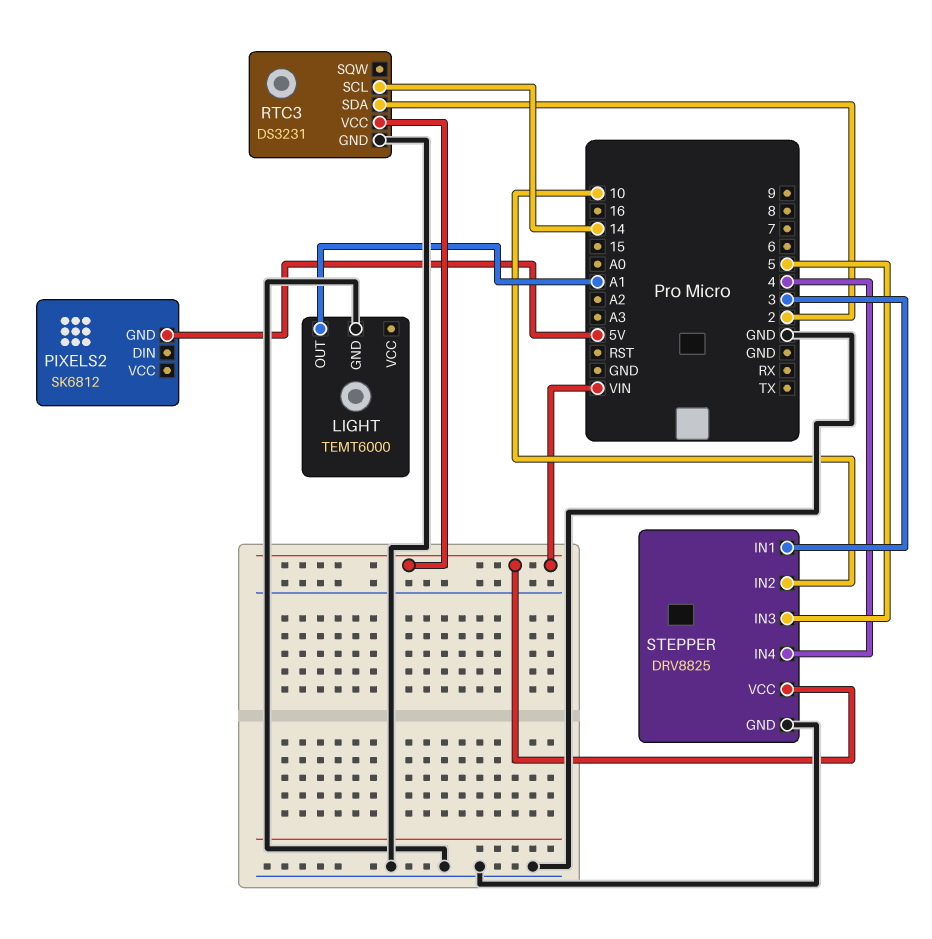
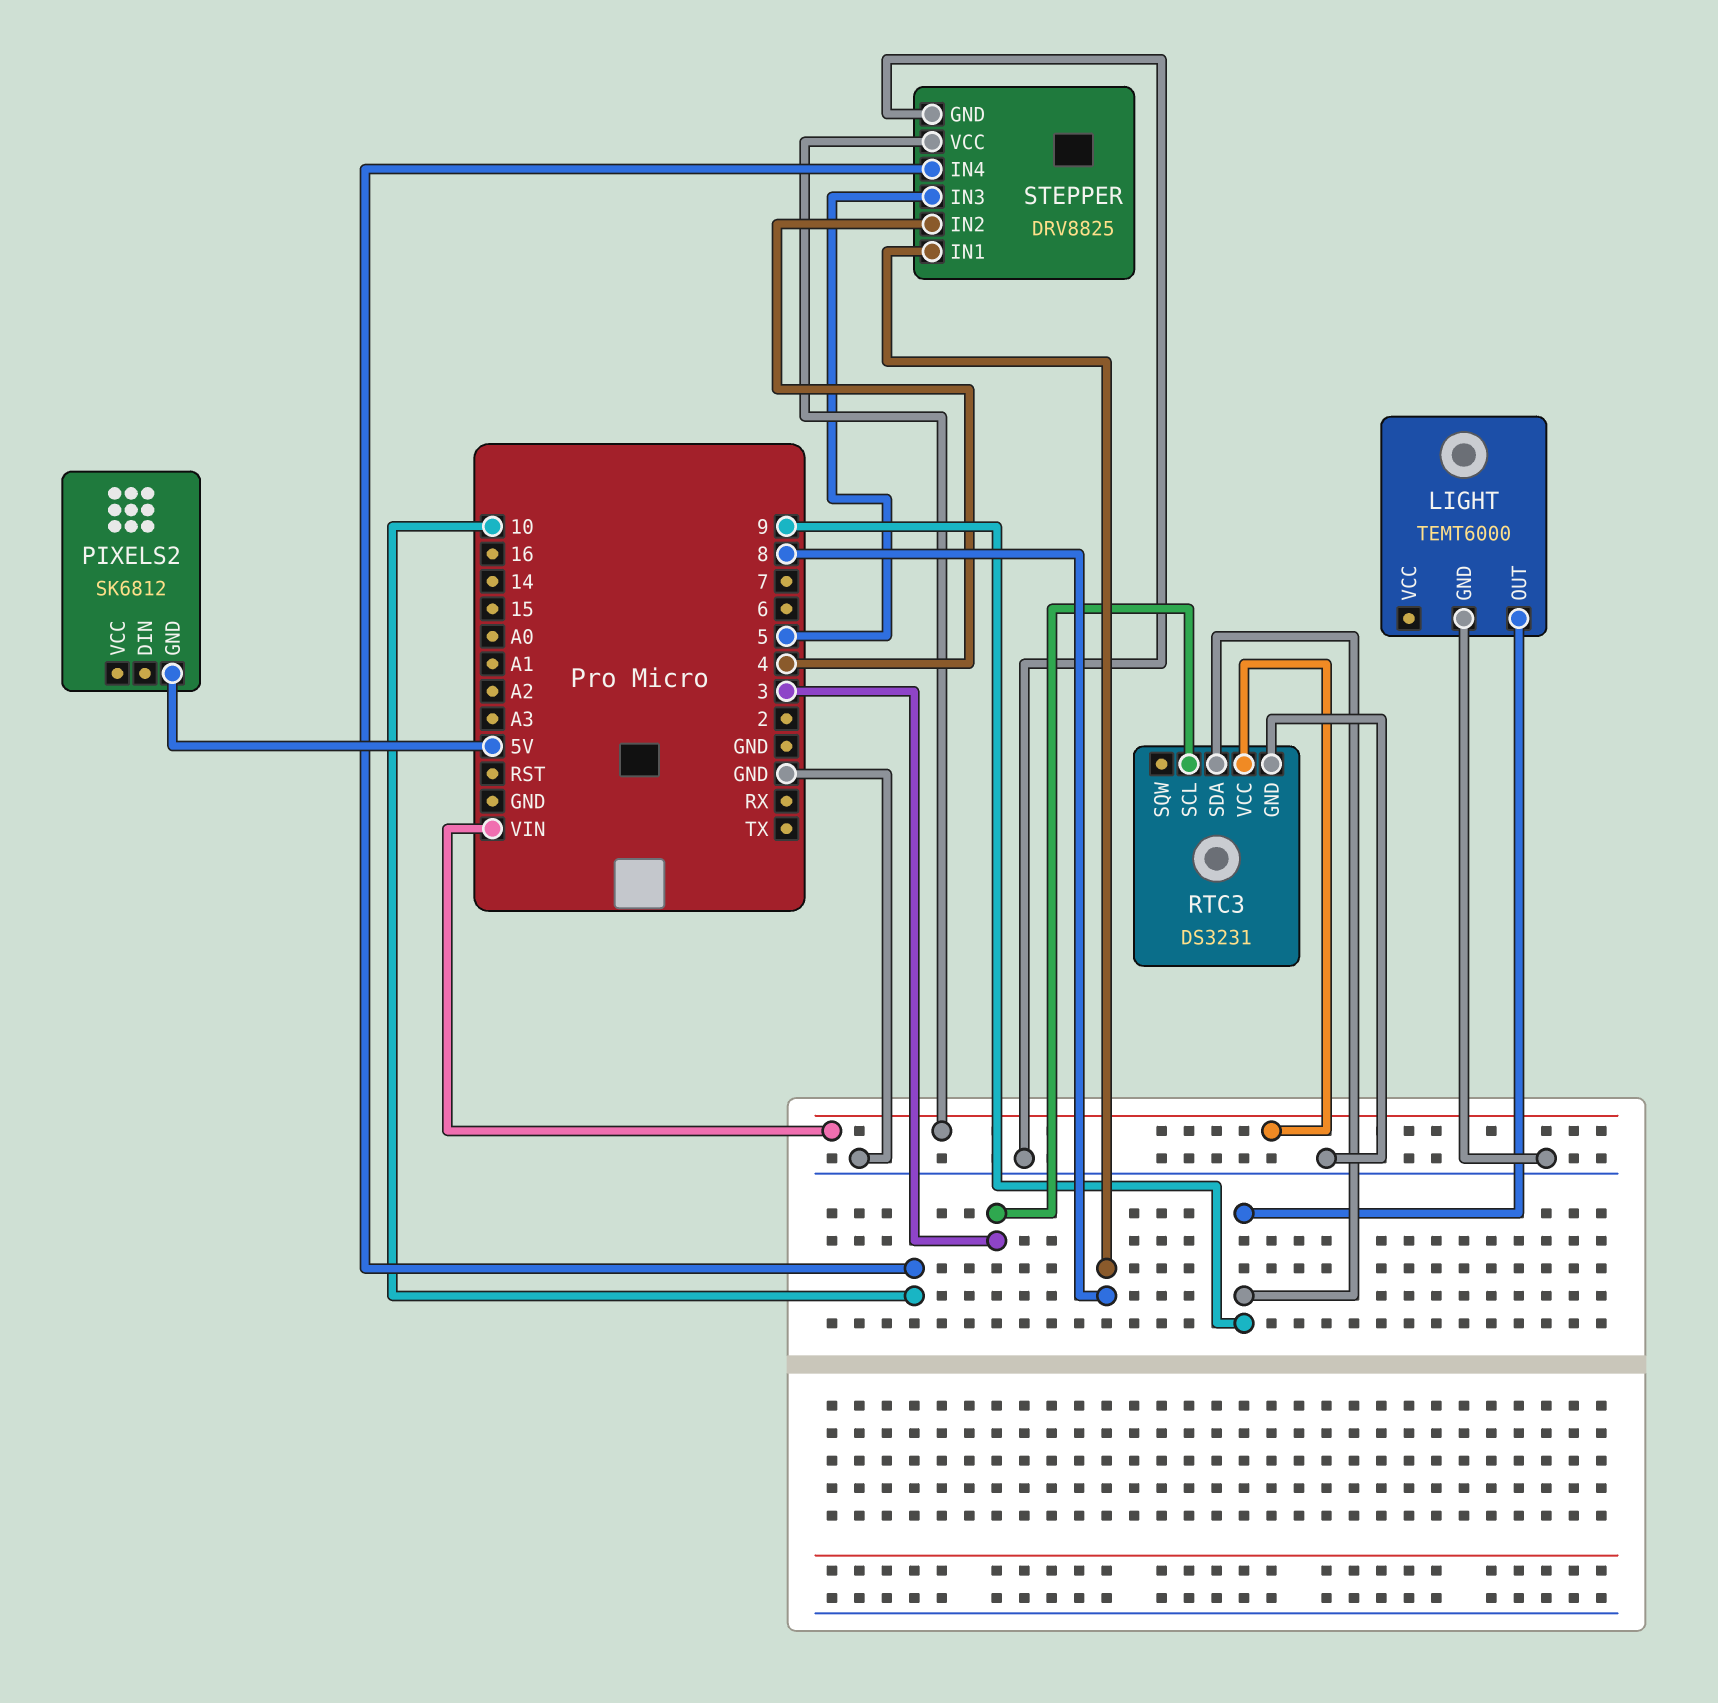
LIGHT pin OUT: A1 -> 9
RTC3 pin SCL: 14 -> 3
RTC3 pin SDA: 2 -> 9
STEPPER pin IN1: 3 -> 8
STEPPER pin IN2: 10 -> 4
STEPPER pin IN4: 4 -> 10

